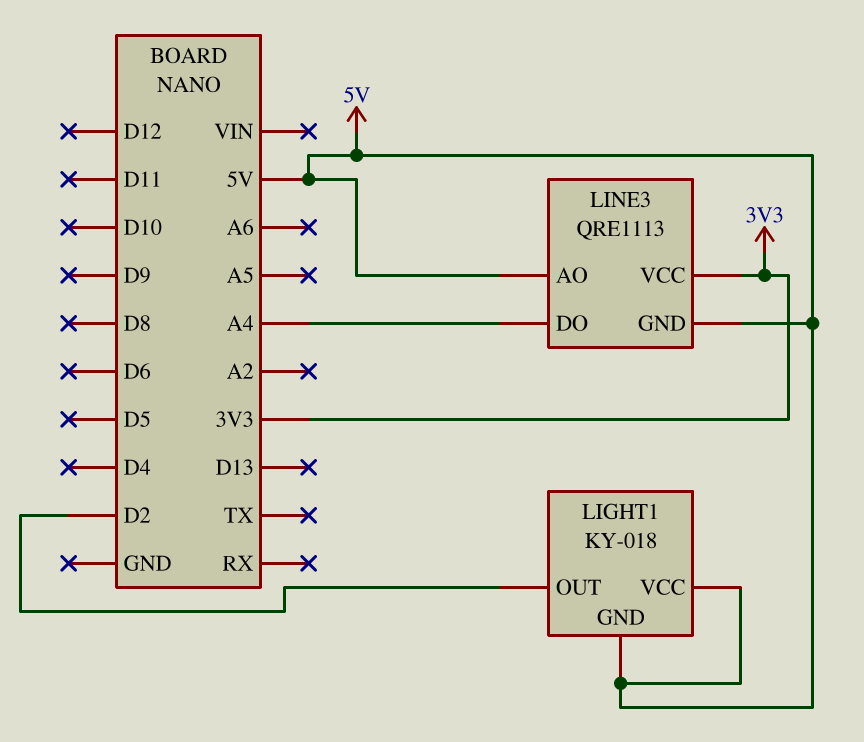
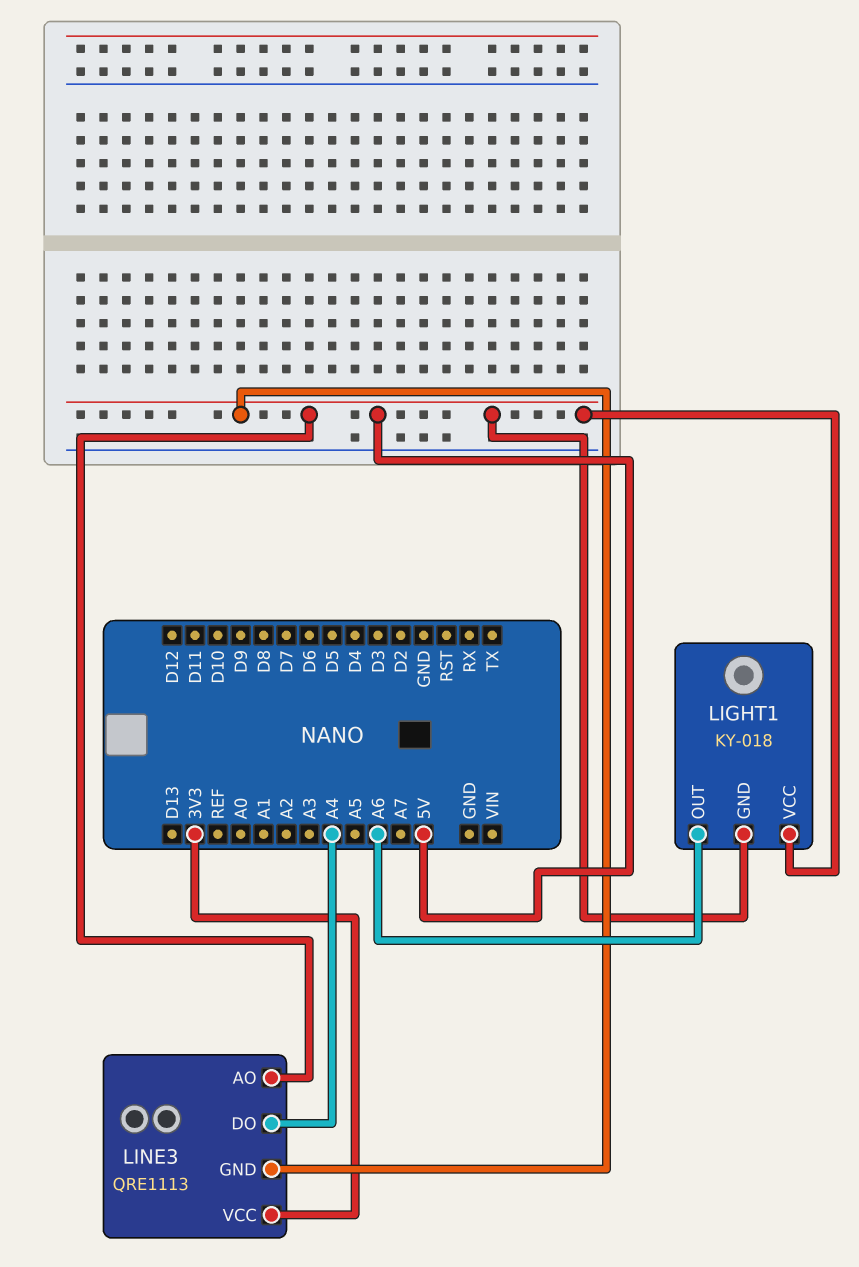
LIGHT1 pin OUT: D2 -> A6

